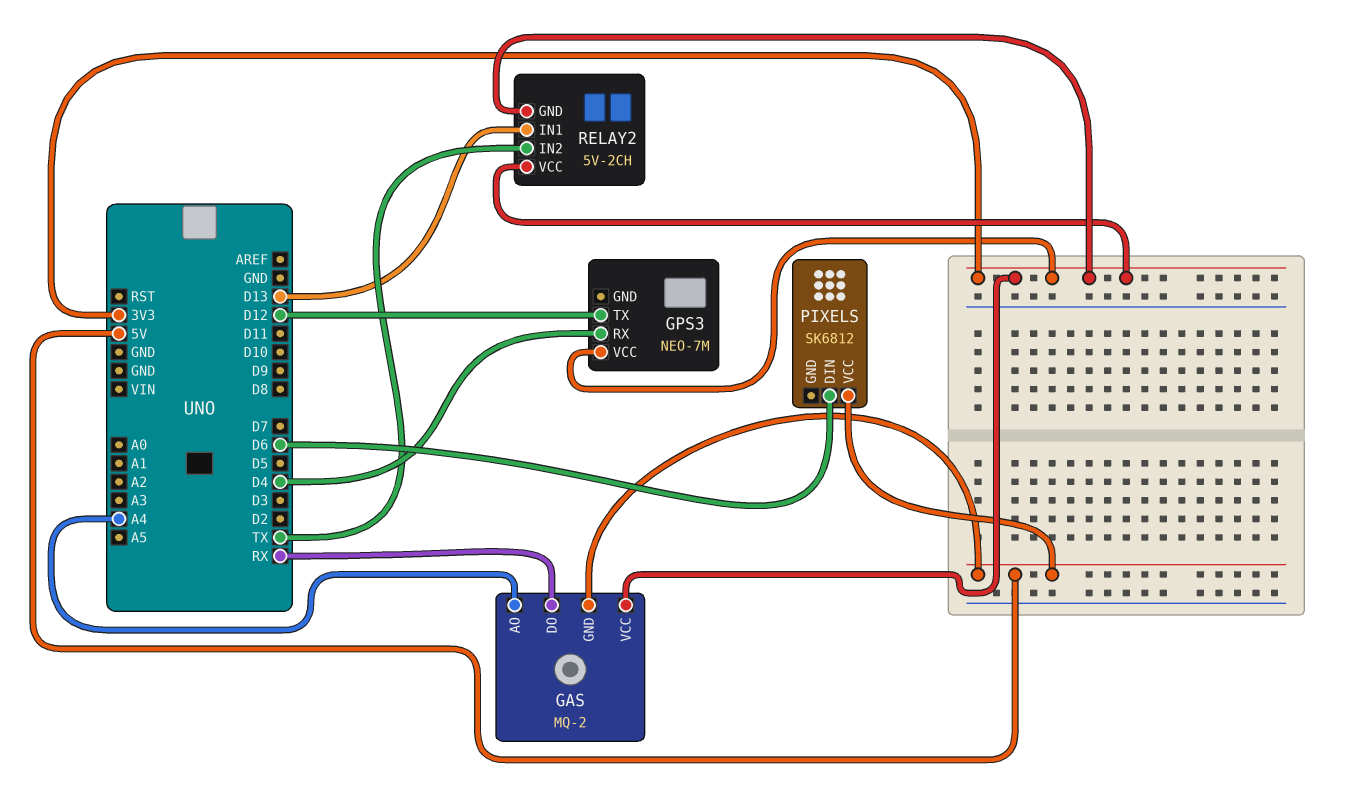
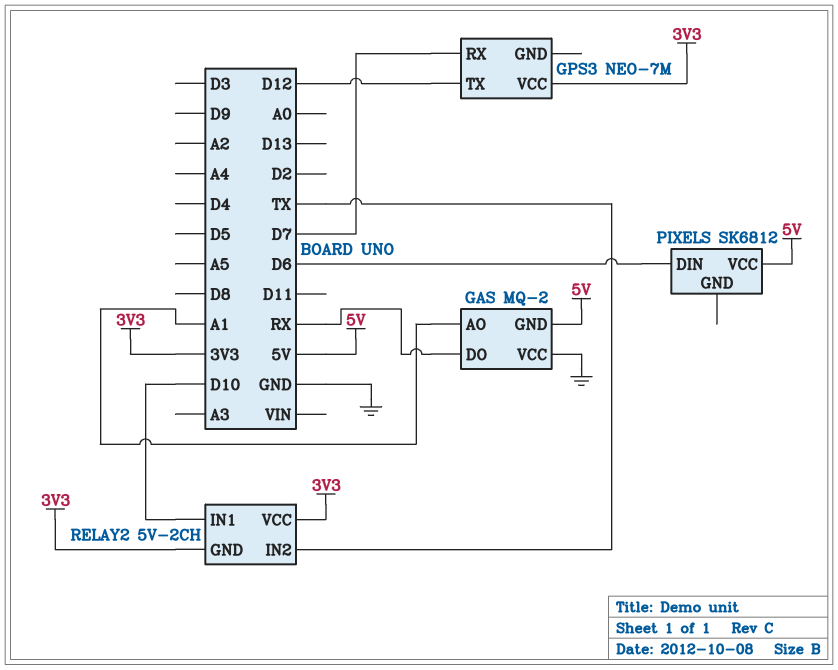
GAS pin AO: A4 -> A1
GAS pin VCC: 3V3 -> GND
GPS3 pin RX: D4 -> D7
RELAY2 pin IN1: D13 -> D10

